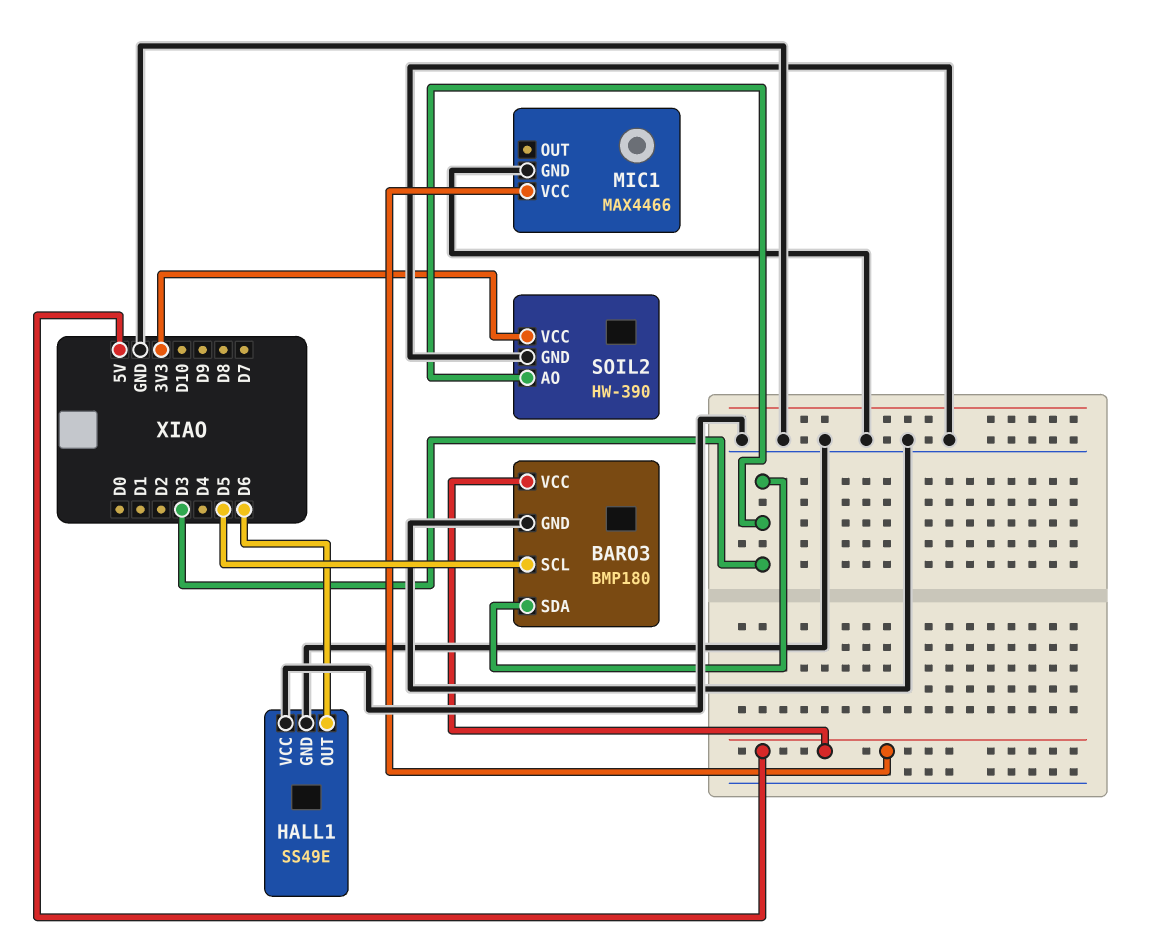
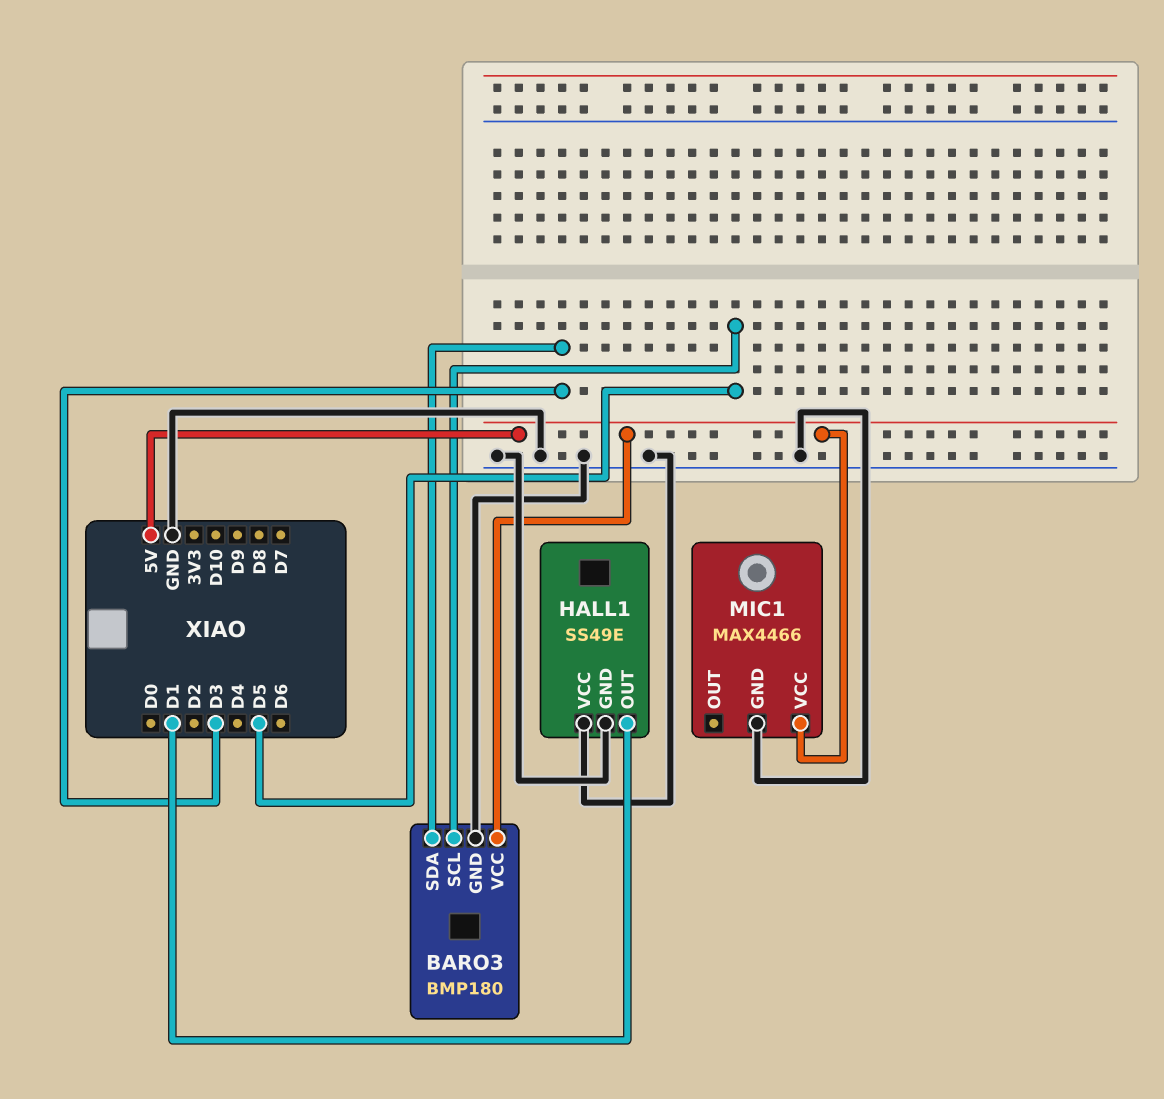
HALL1 pin OUT: D6 -> D1
SOIL2: HW-390 -> none
SOIL2 pin AO: D3 -> none
SOIL2 pin GND: GND -> none
SOIL2 pin VCC: 3V3 -> none

